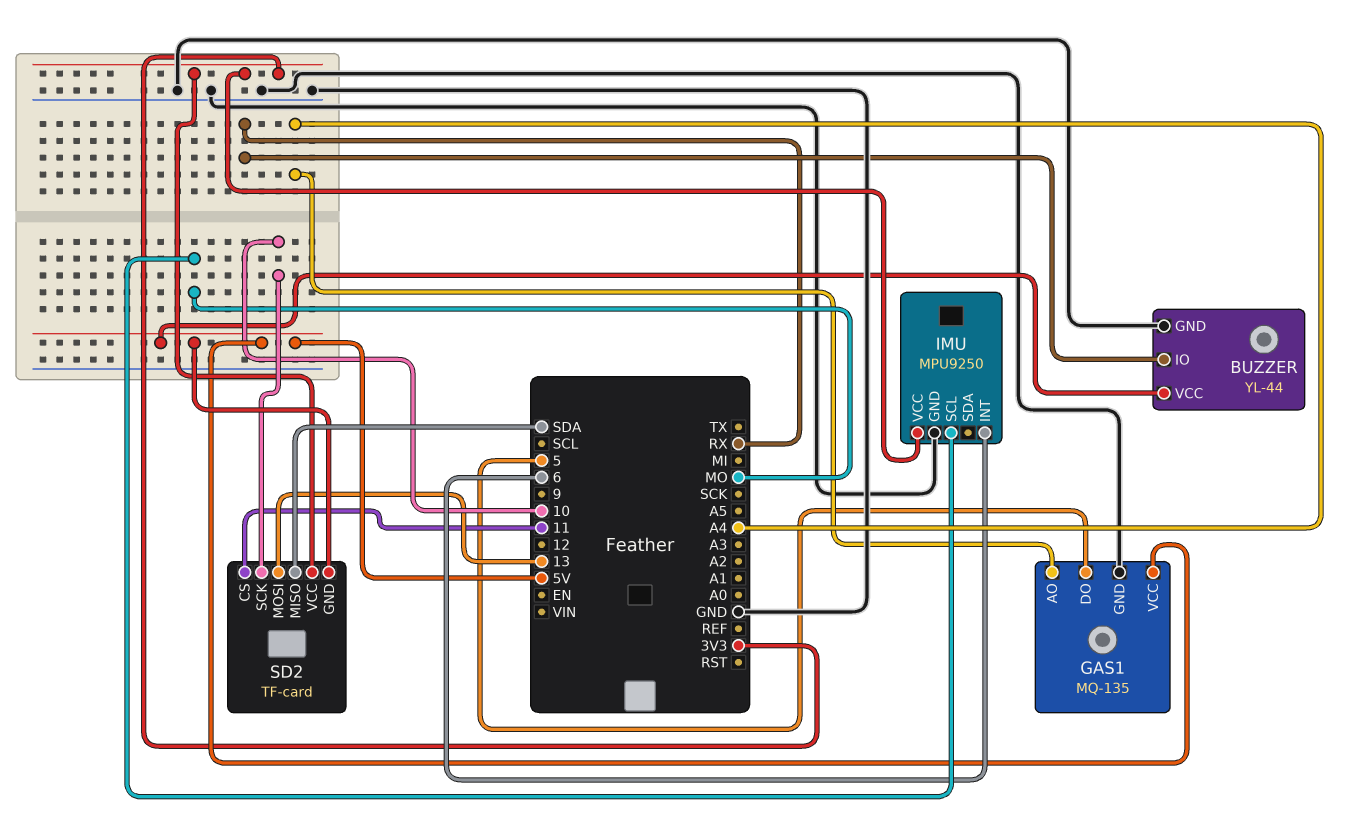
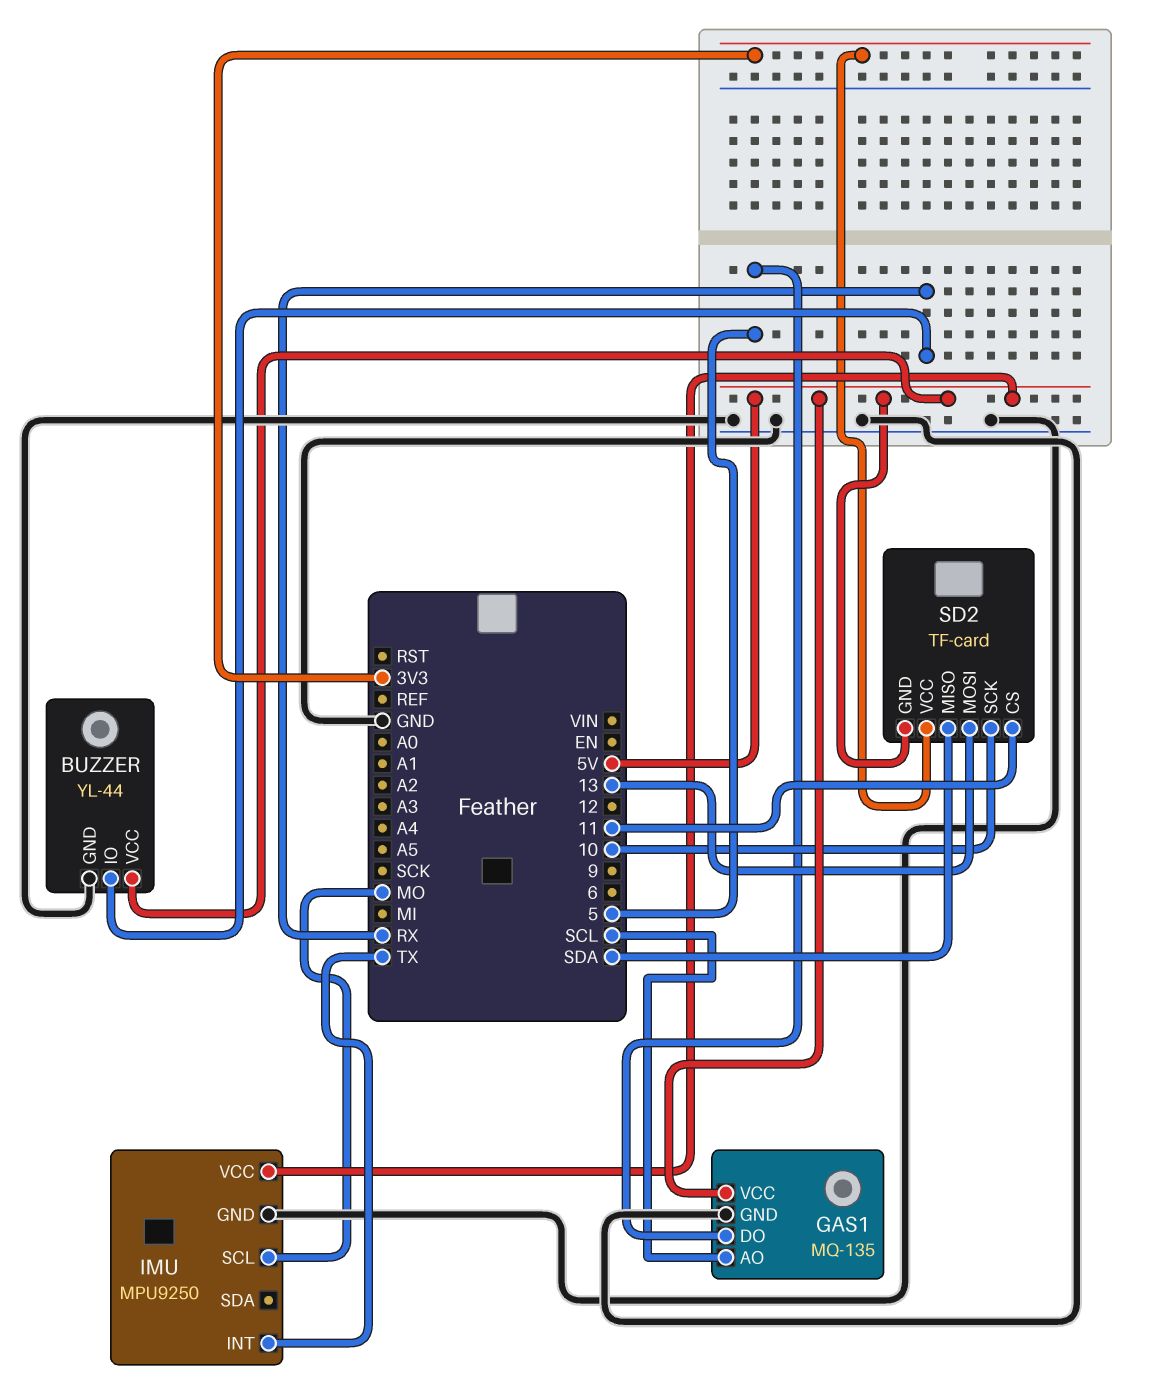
GAS1 pin AO: A4 -> SCL
IMU pin INT: 6 -> TX
IMU pin VCC: 3V3 -> 5V

